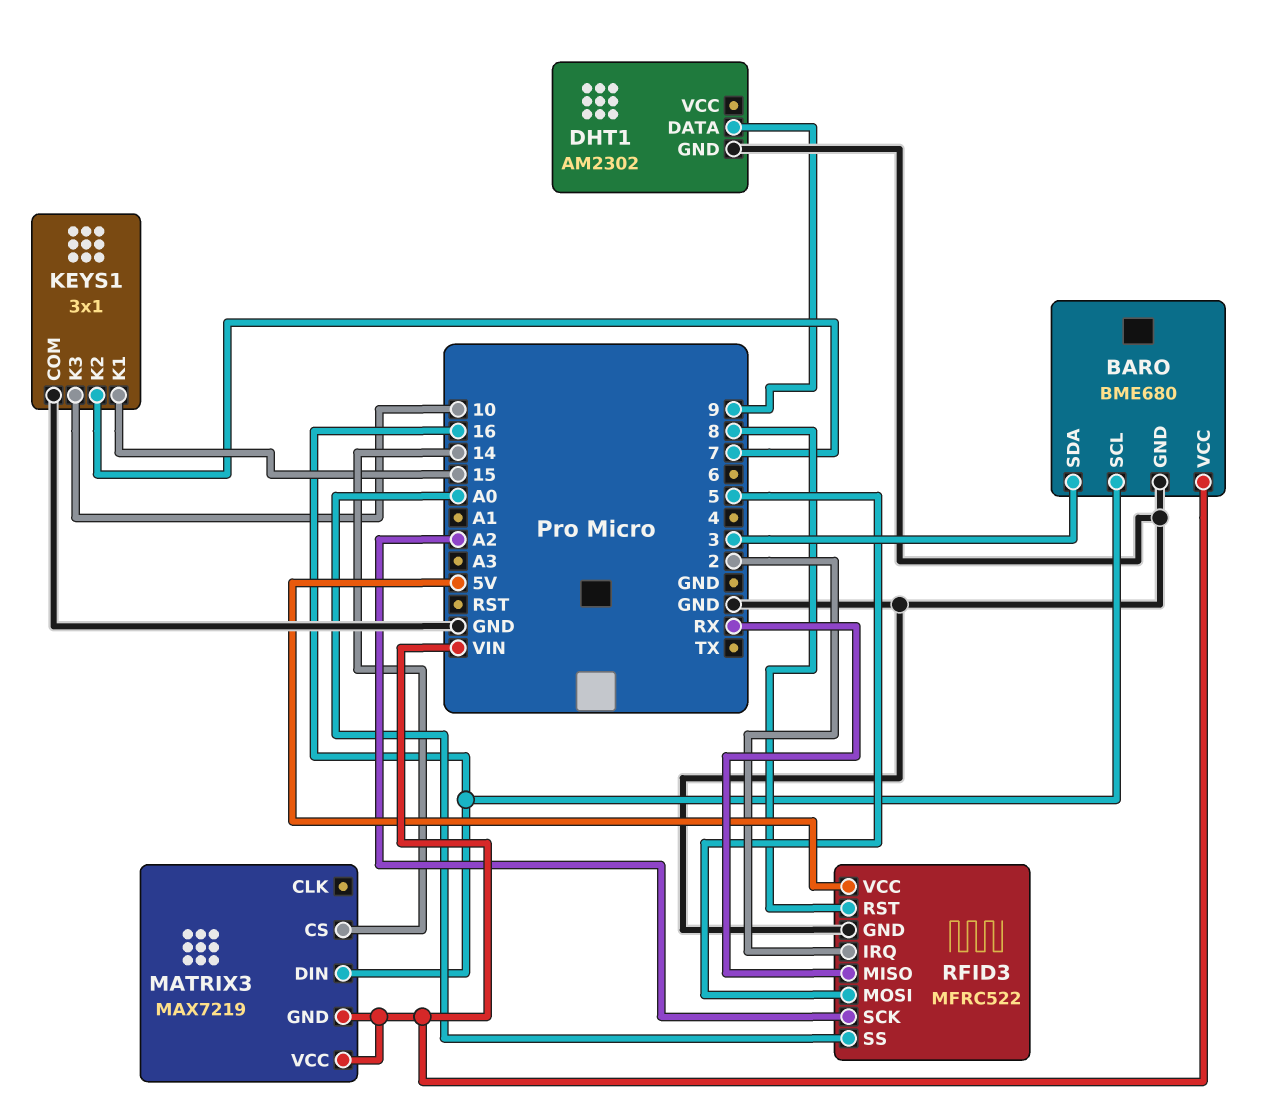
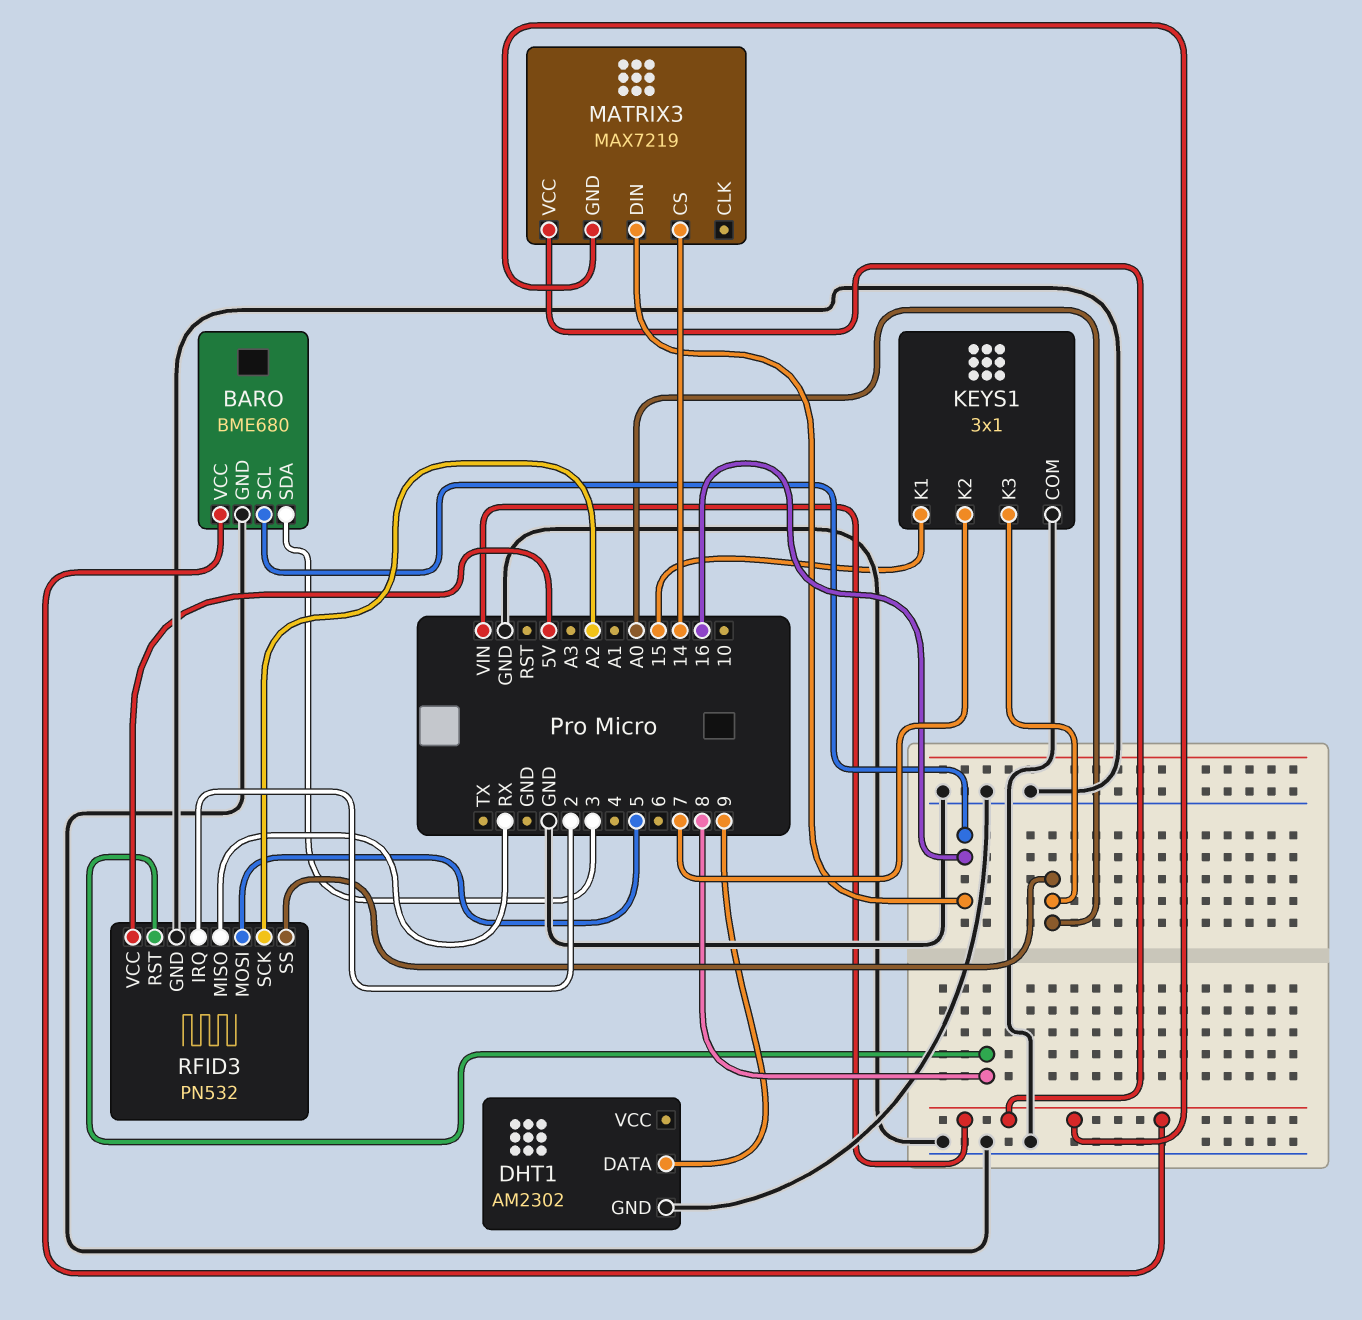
KEYS1 pin K3: 10 -> A0
RFID3: MFRC522 -> PN532

